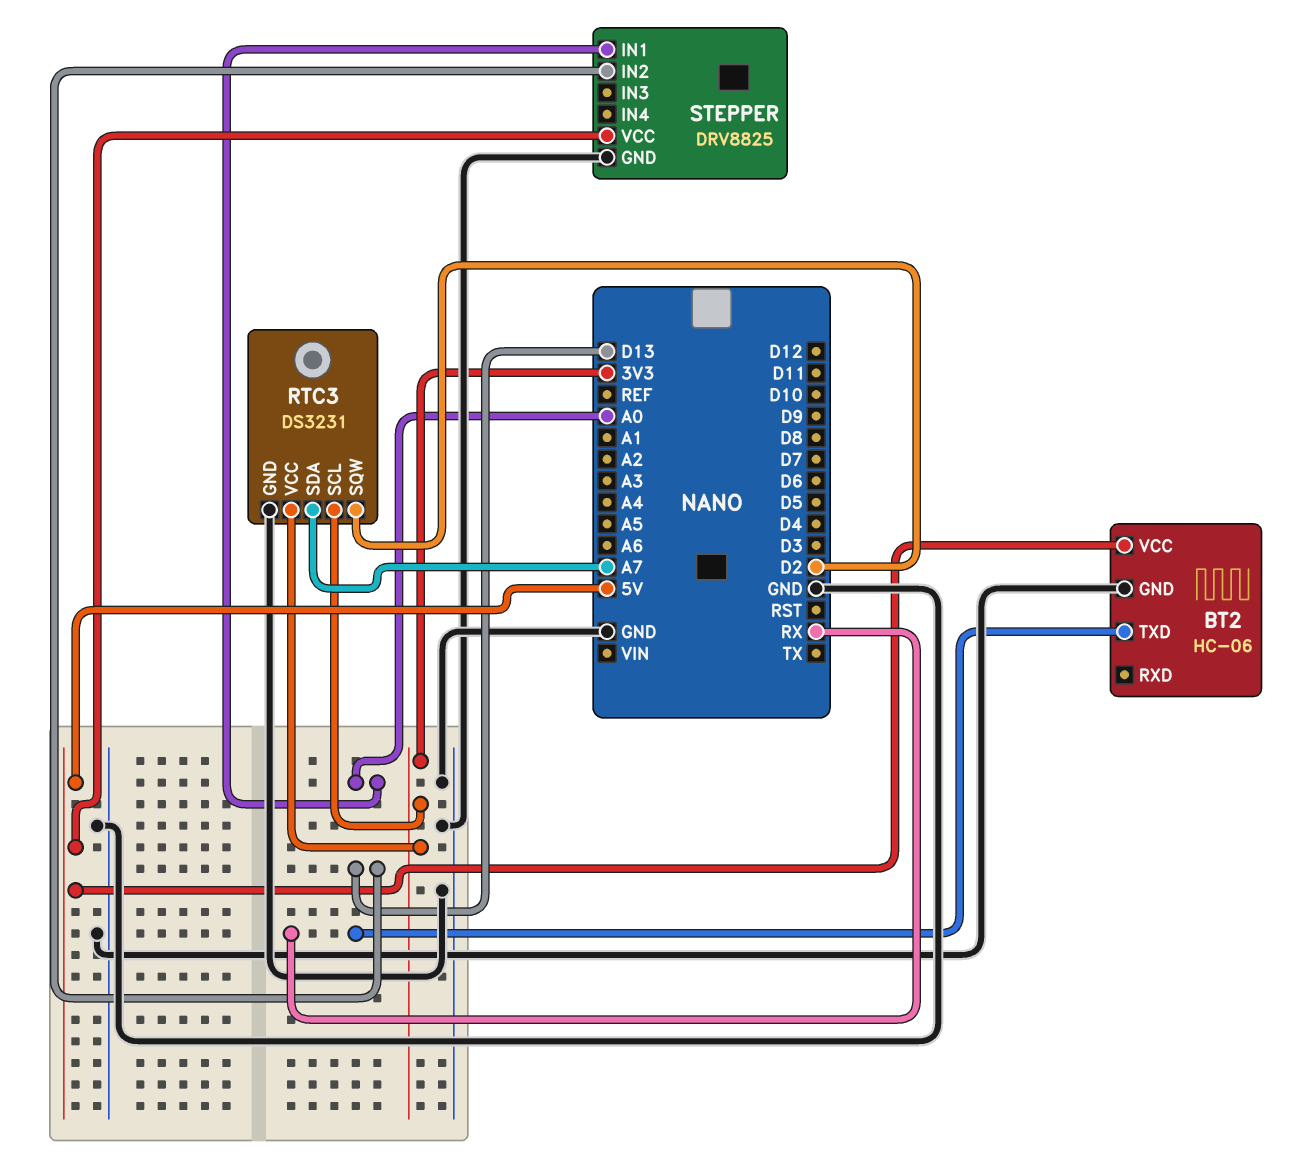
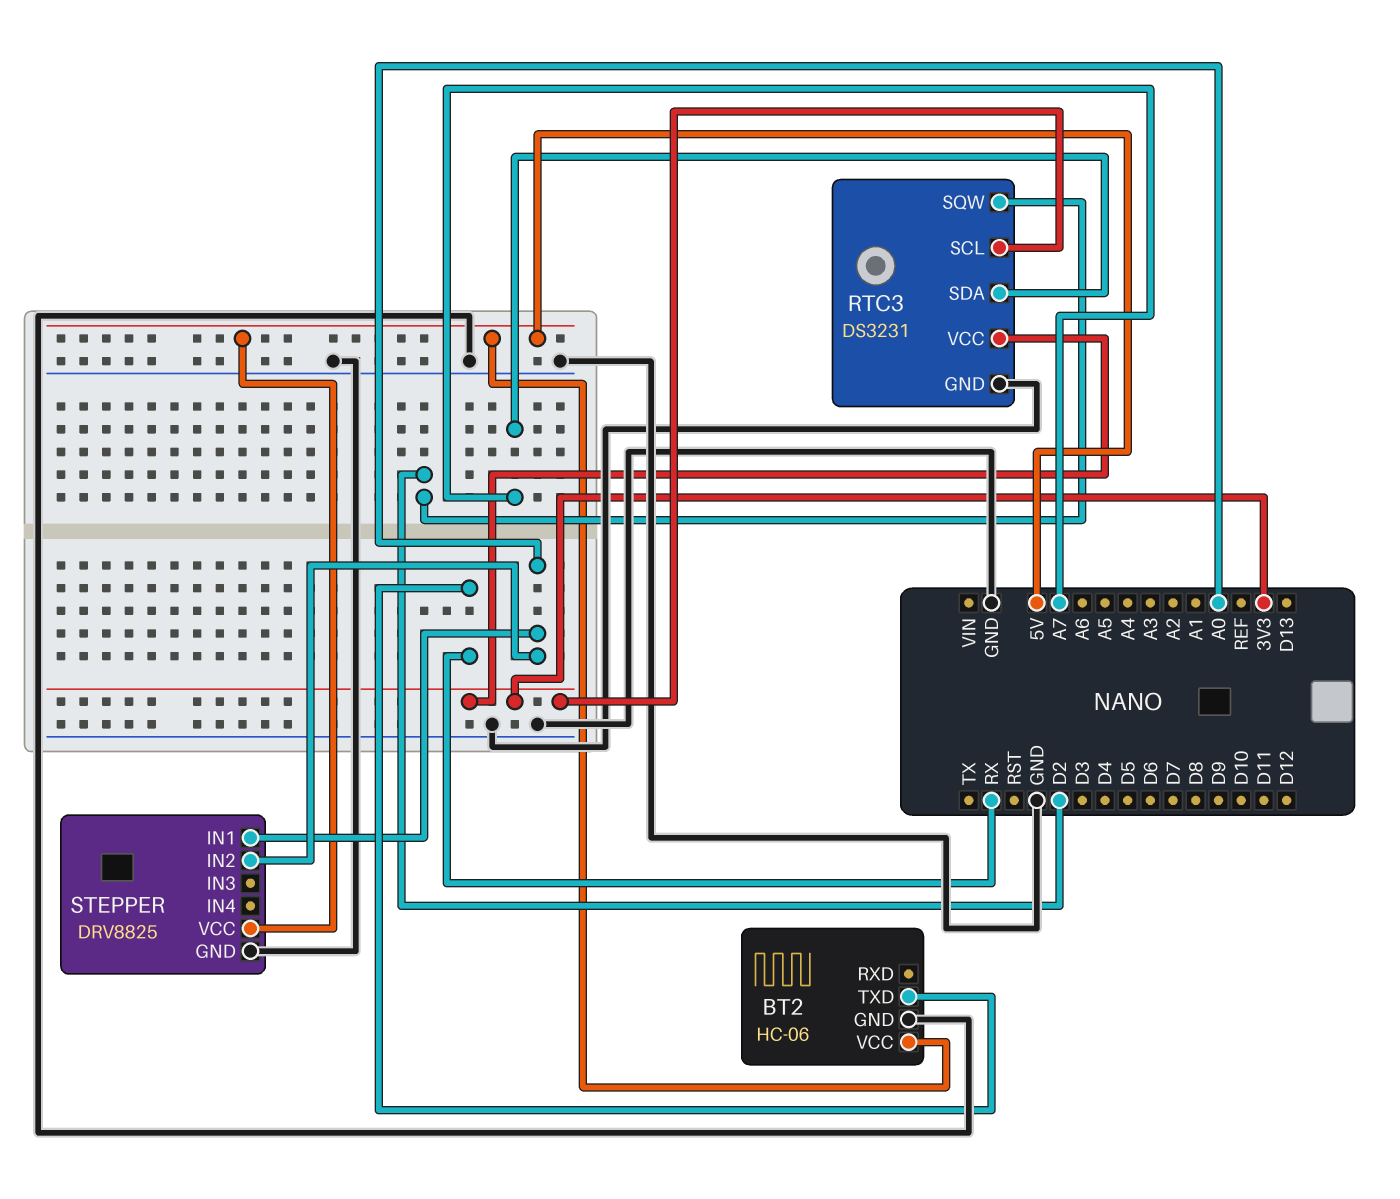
STEPPER pin IN2: D13 -> A0

